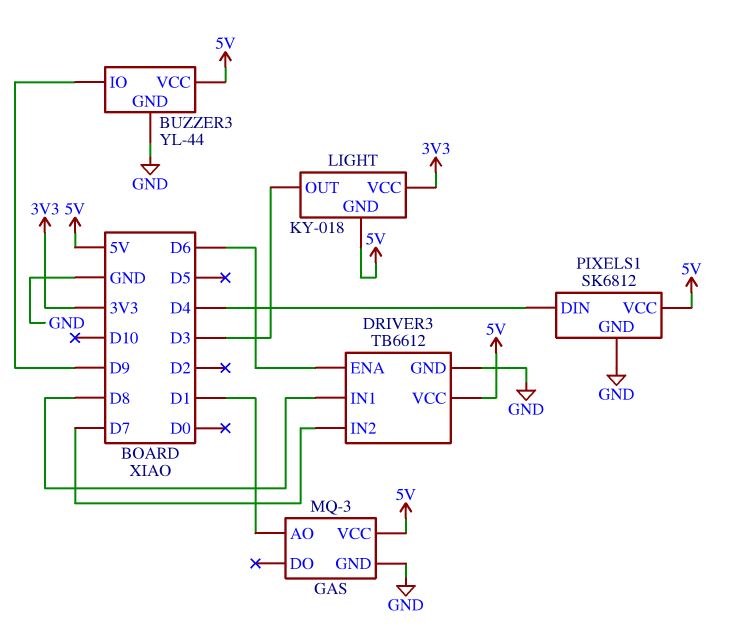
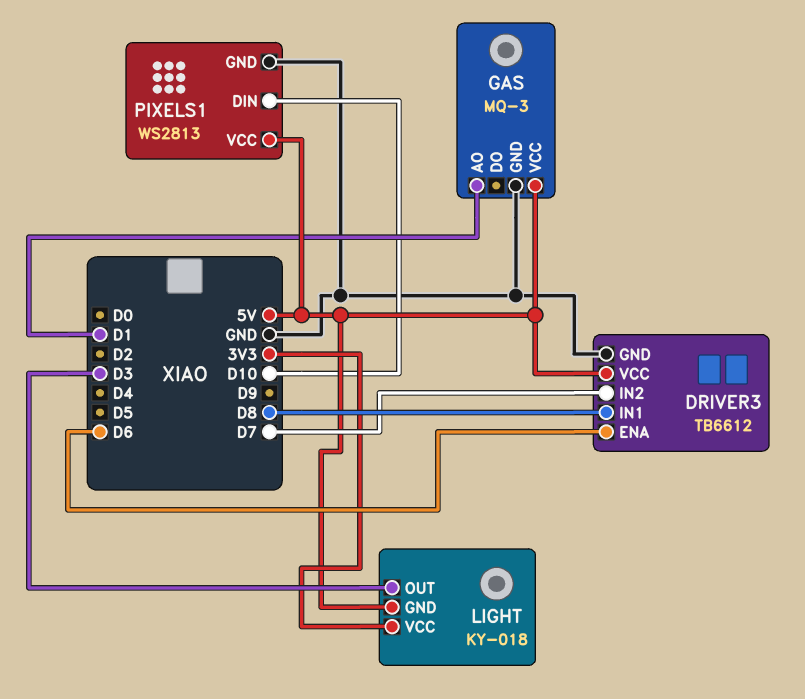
BUZZER3: YL-44 -> none
BUZZER3 pin GND: GND -> none
BUZZER3 pin IO: D9 -> none
BUZZER3 pin VCC: 5V -> none
PIXELS1: SK6812 -> WS2813
PIXELS1 pin DIN: D4 -> D10

